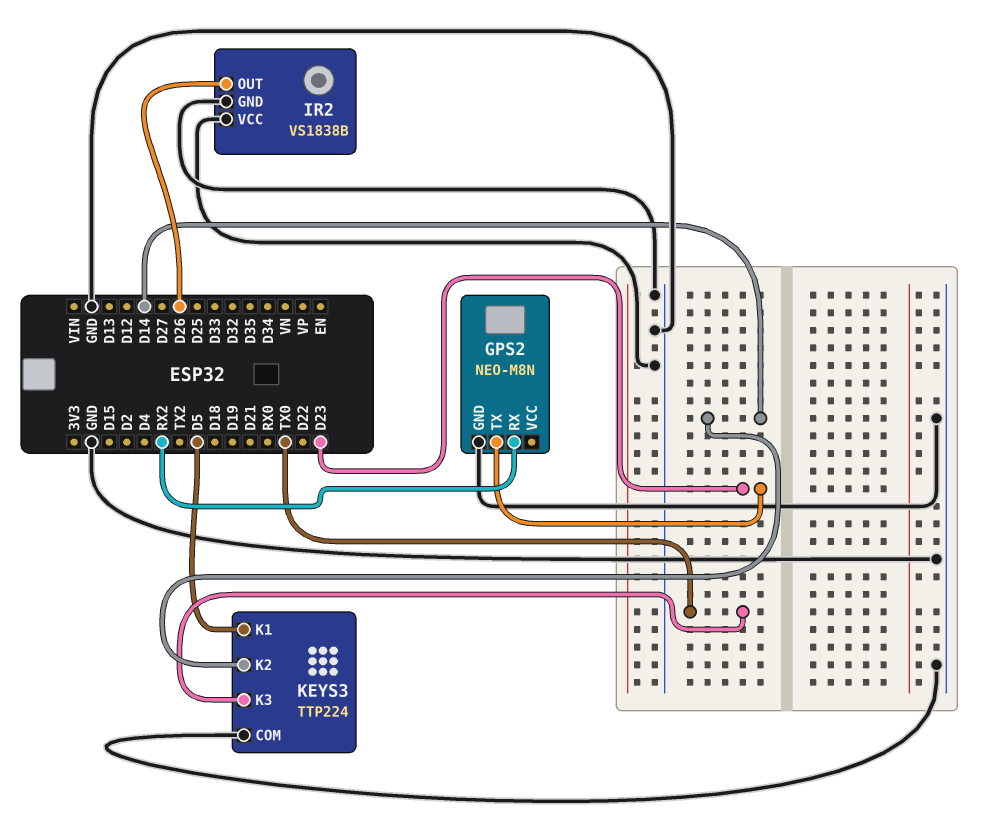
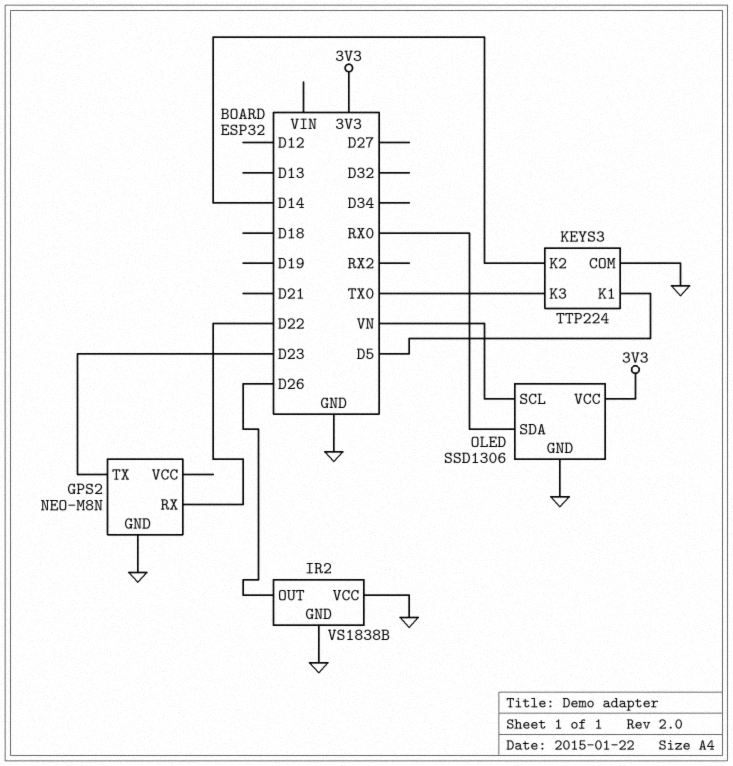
GPS2 pin RX: RX2 -> D22
OLED: none -> SSD1306
OLED pin GND: none -> GND
OLED pin SCL: none -> VN
OLED pin SDA: none -> RX0
OLED pin VCC: none -> 3V3

